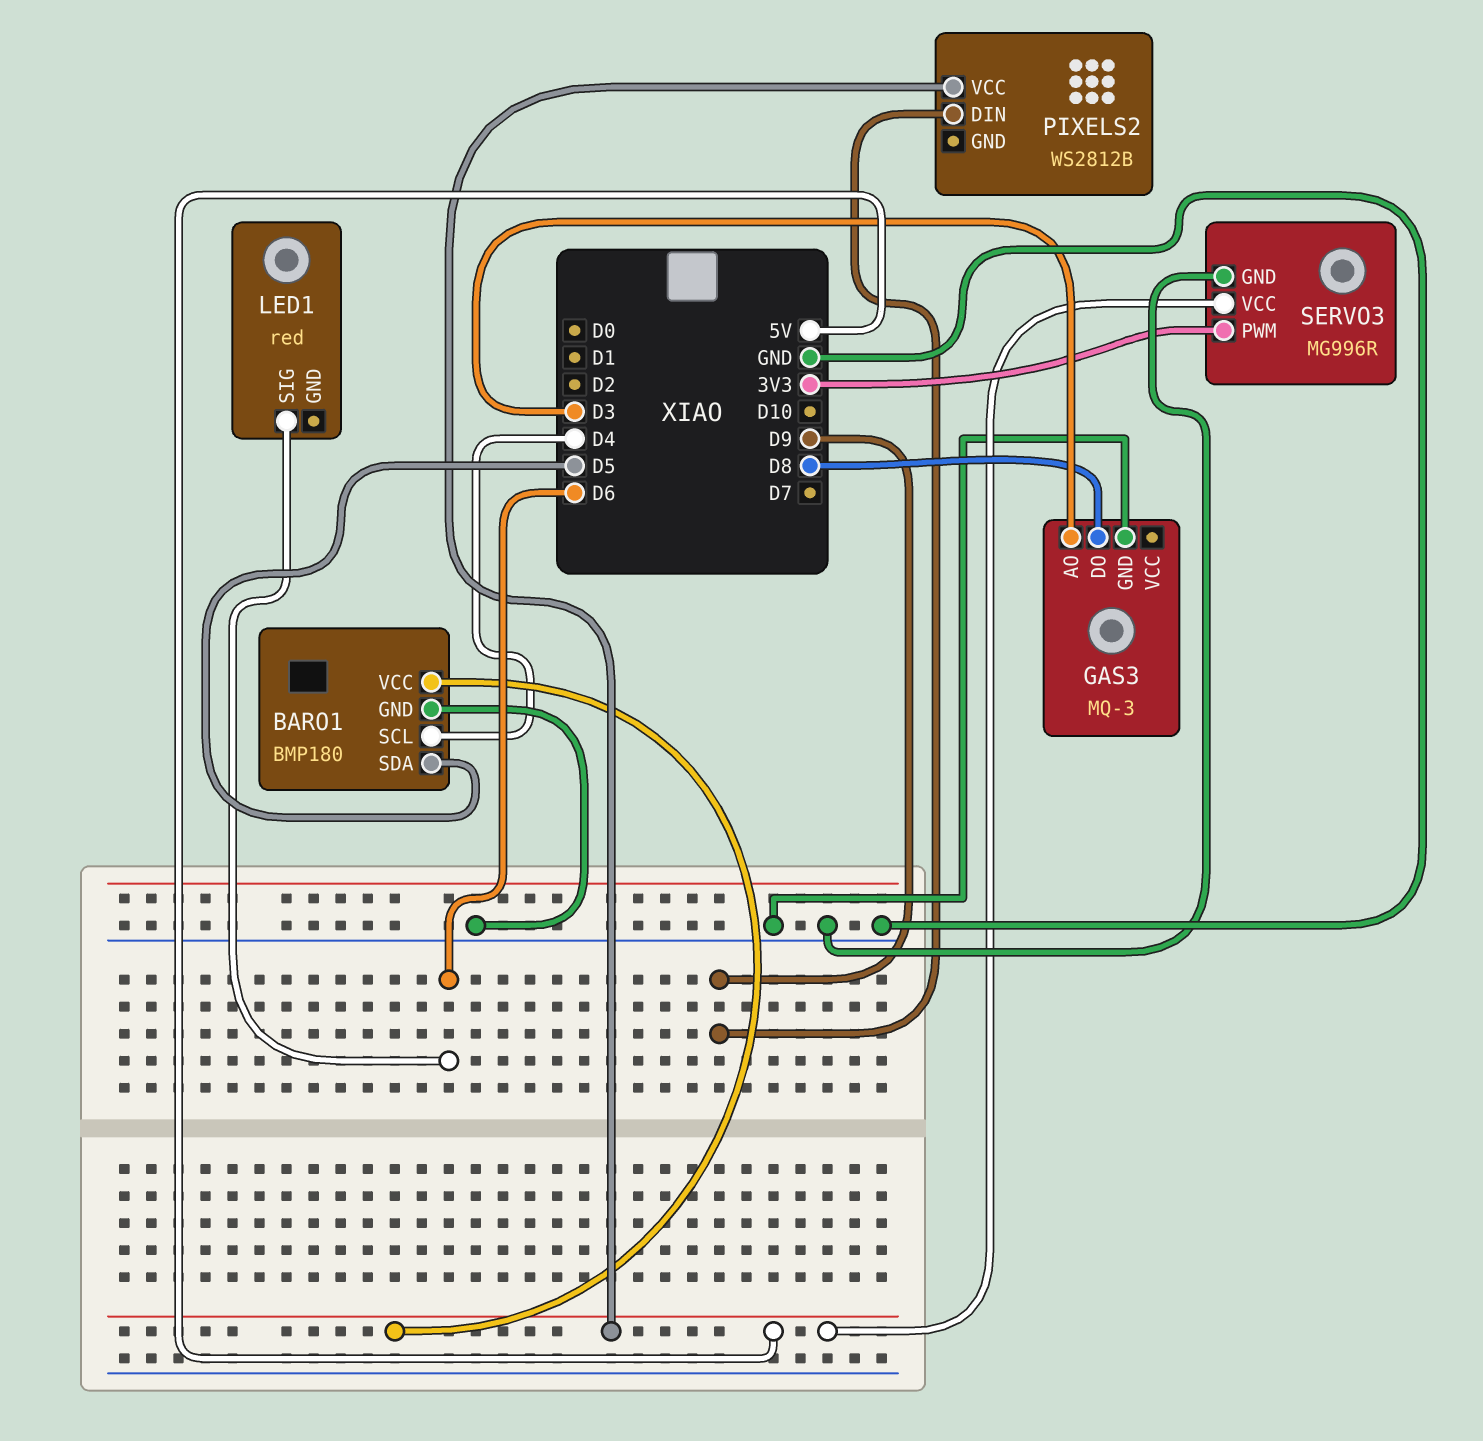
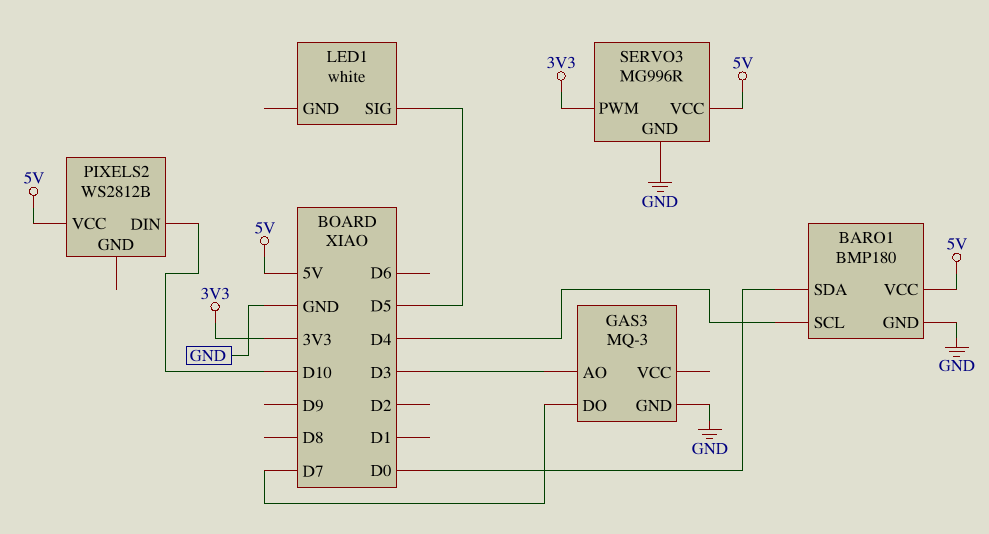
BARO1 pin SDA: D5 -> D0
GAS3 pin DO: D8 -> D7
LED1: red -> white
LED1 pin SIG: D6 -> D5
PIXELS2 pin DIN: D9 -> D10

